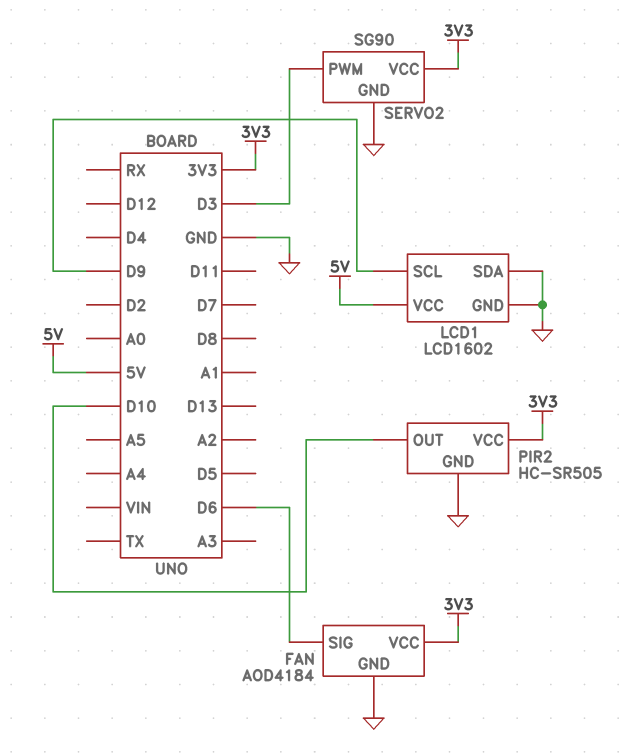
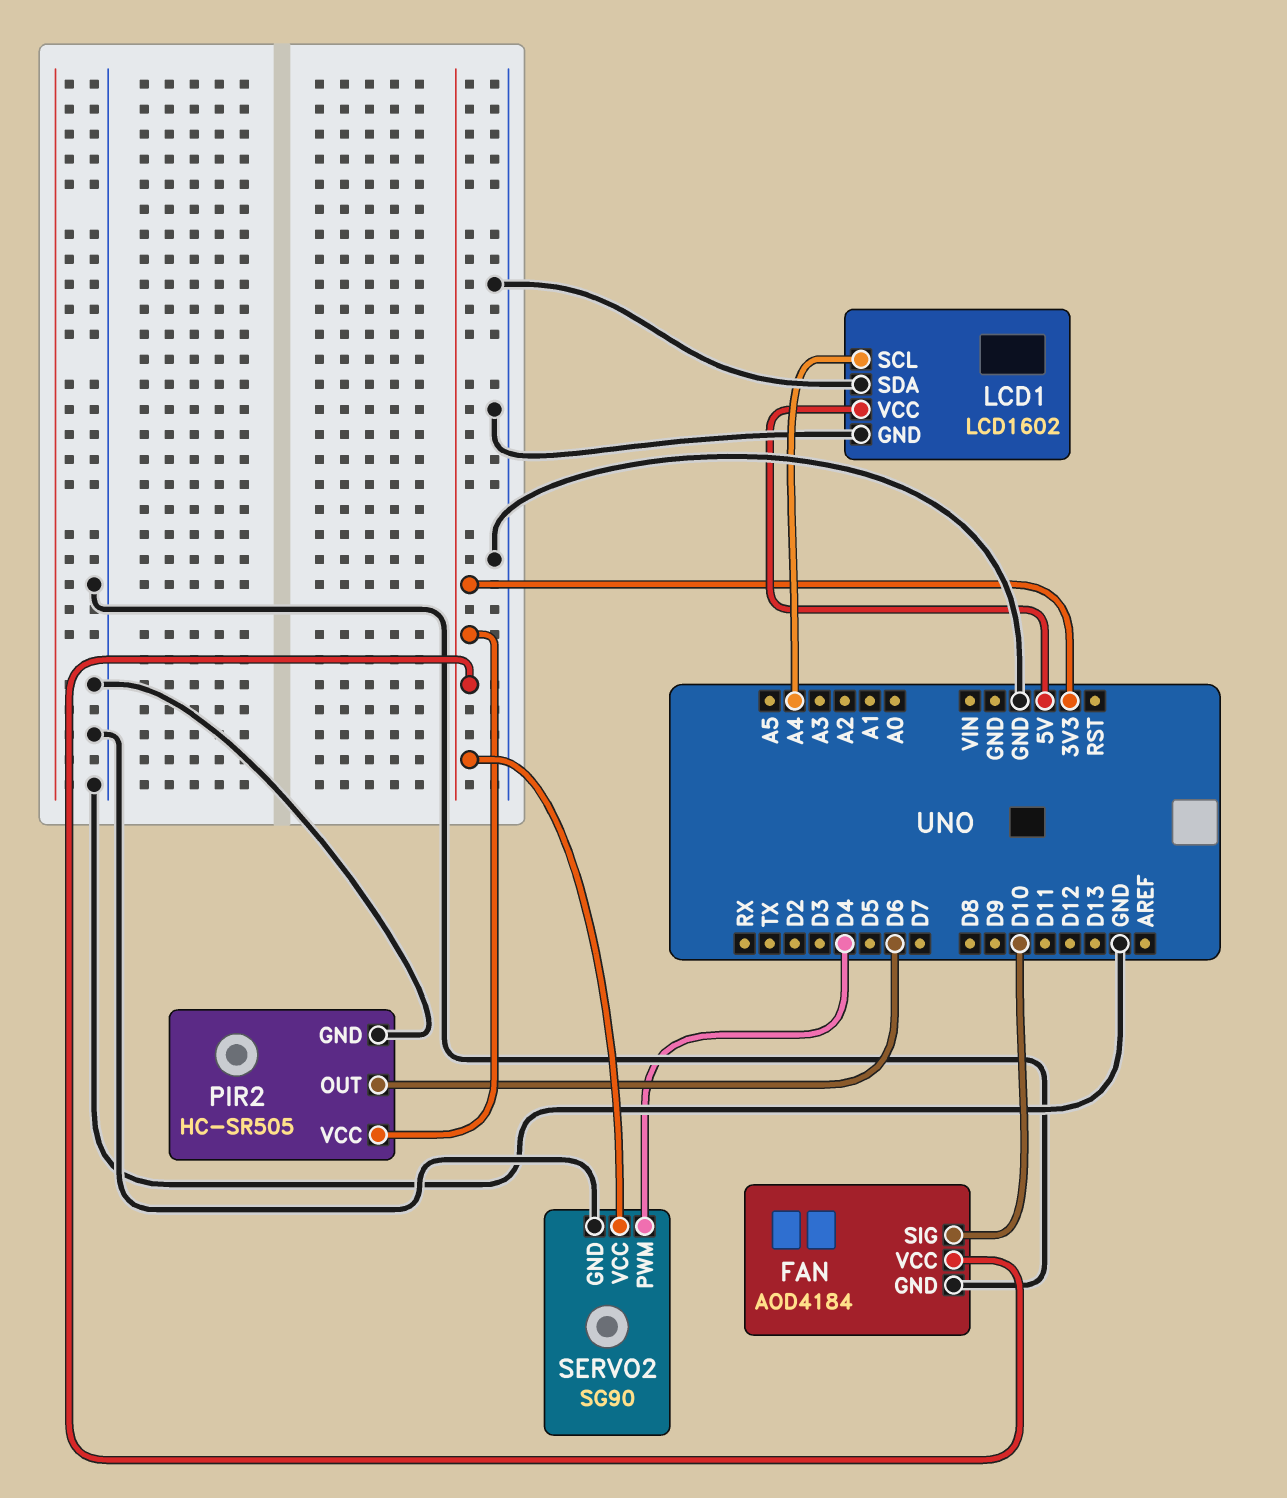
FAN pin SIG: D6 -> D10
LCD1 pin SCL: D9 -> A4
PIR2 pin OUT: D10 -> D6
SERVO2 pin PWM: D3 -> D4

